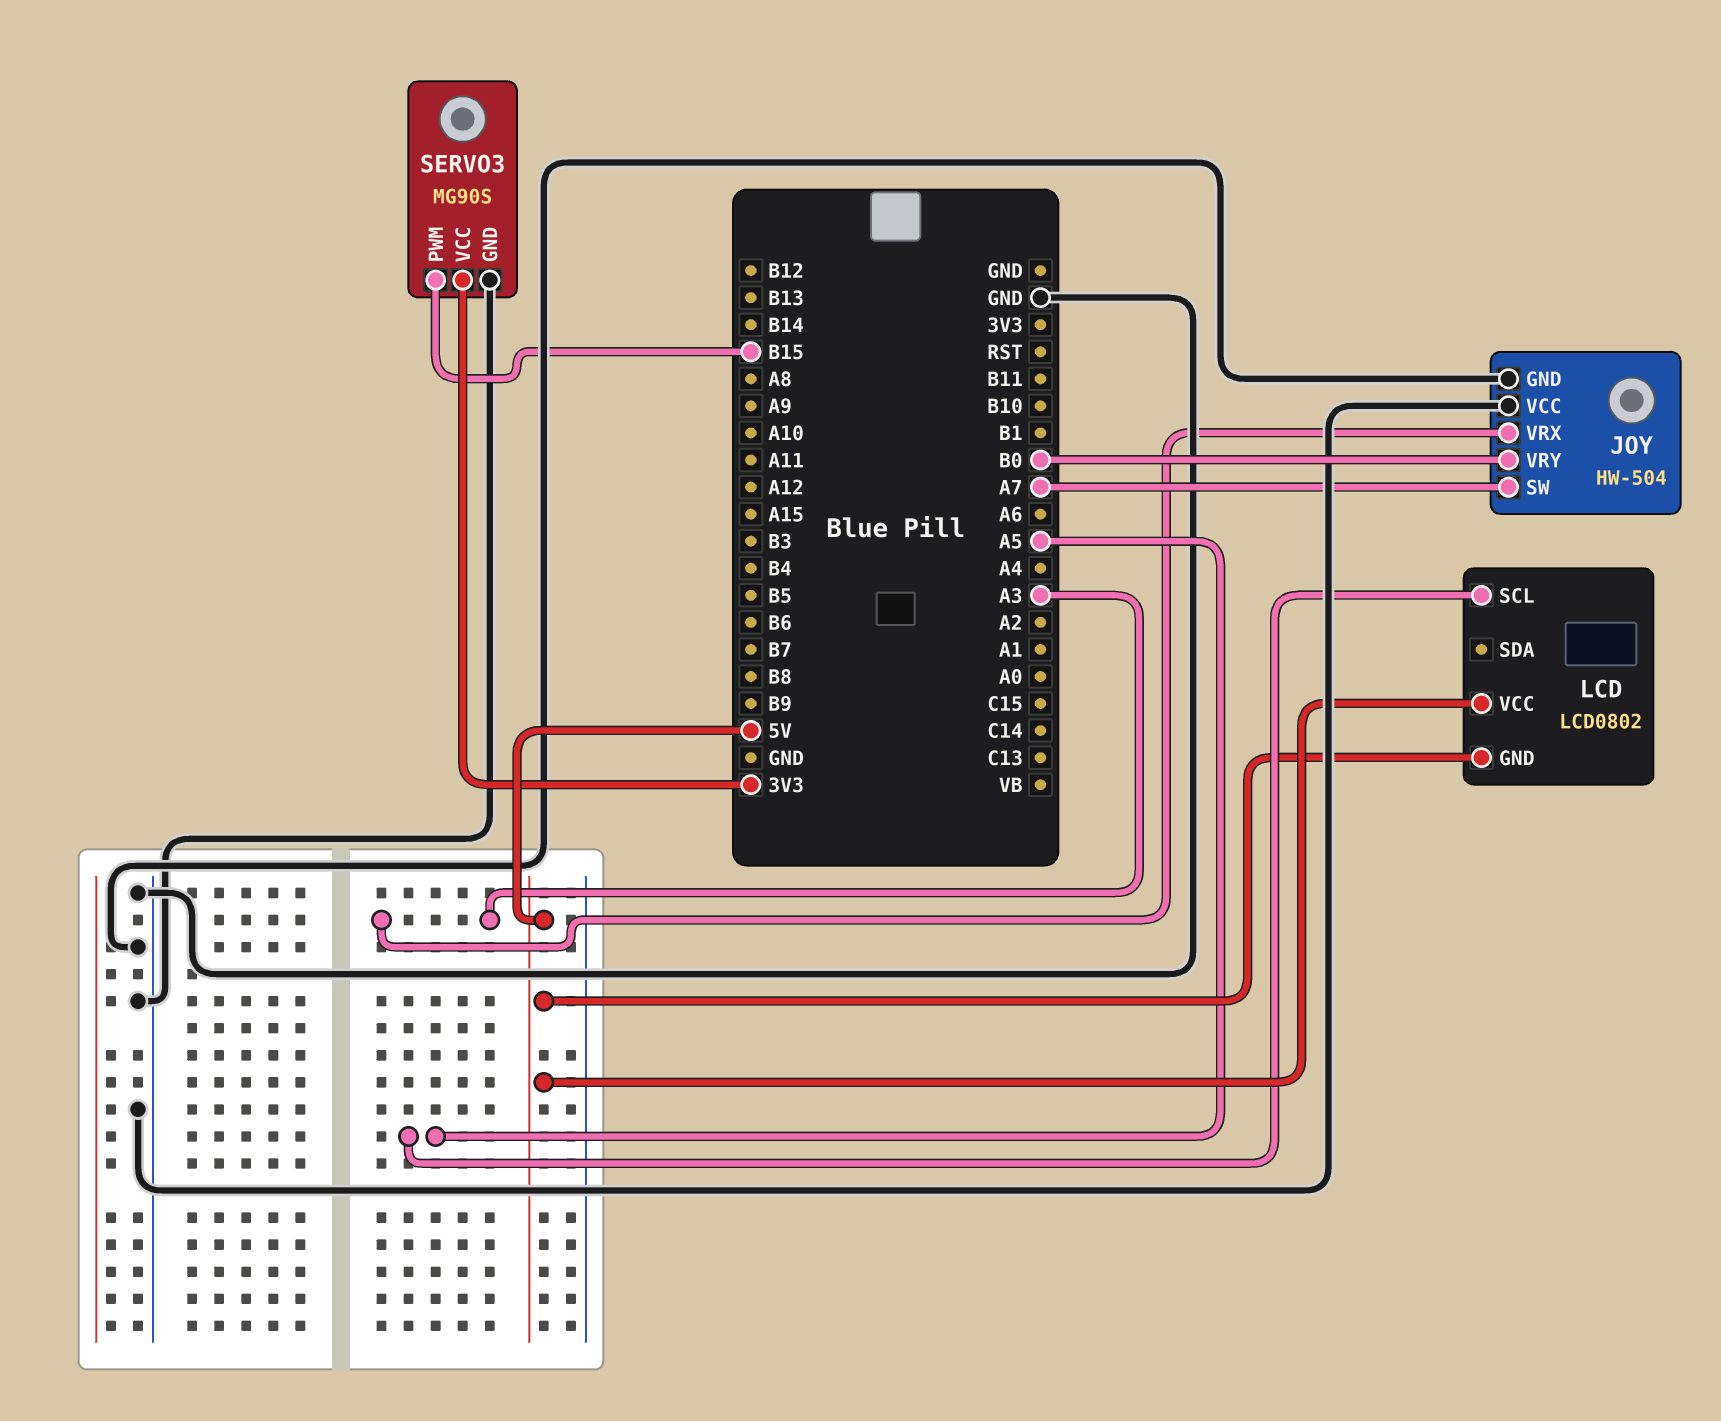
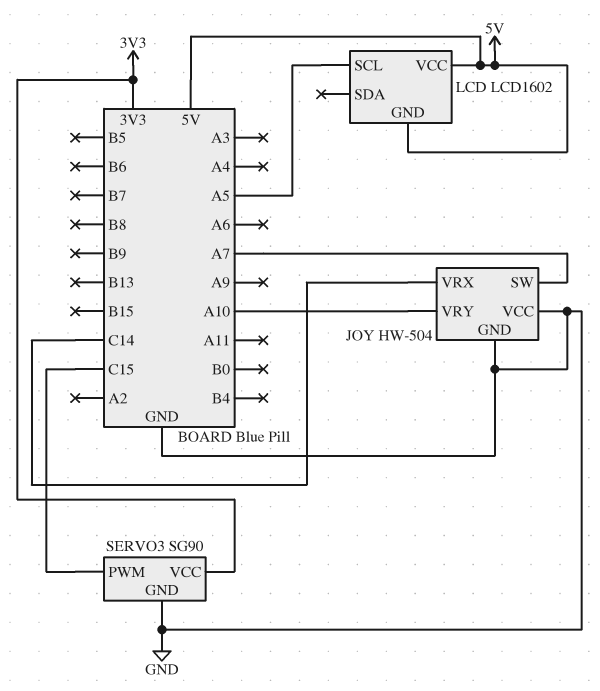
JOY pin VRX: A3 -> C14
JOY pin VRY: B0 -> A10
LCD: LCD0802 -> LCD1602
SERVO3: MG90S -> SG90
SERVO3 pin PWM: B15 -> C15

